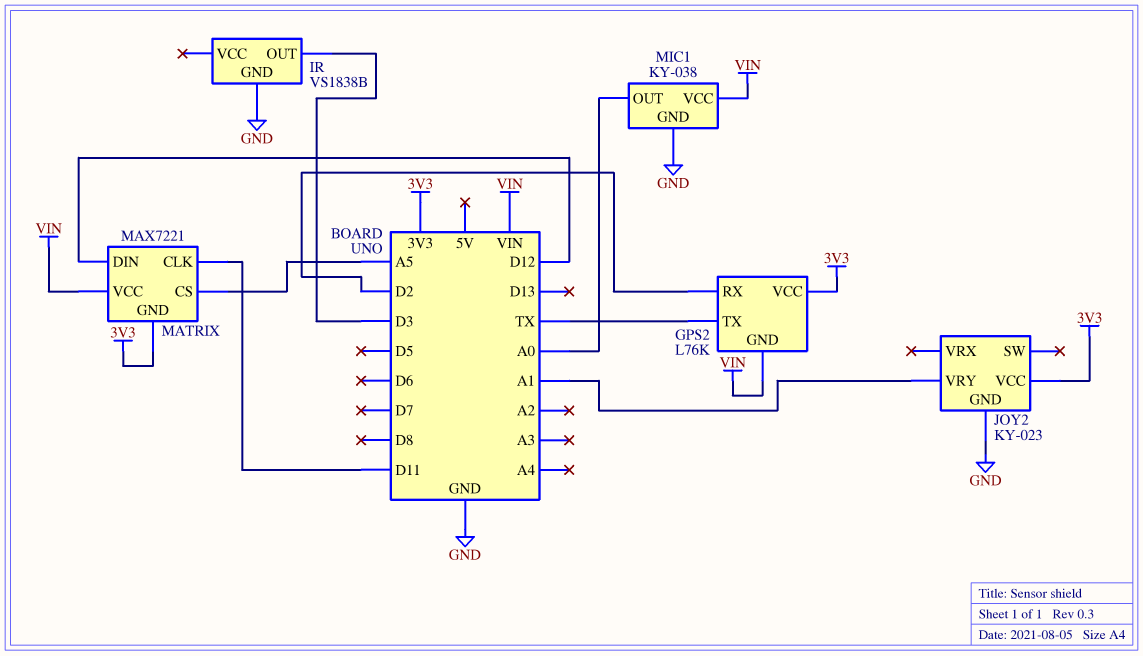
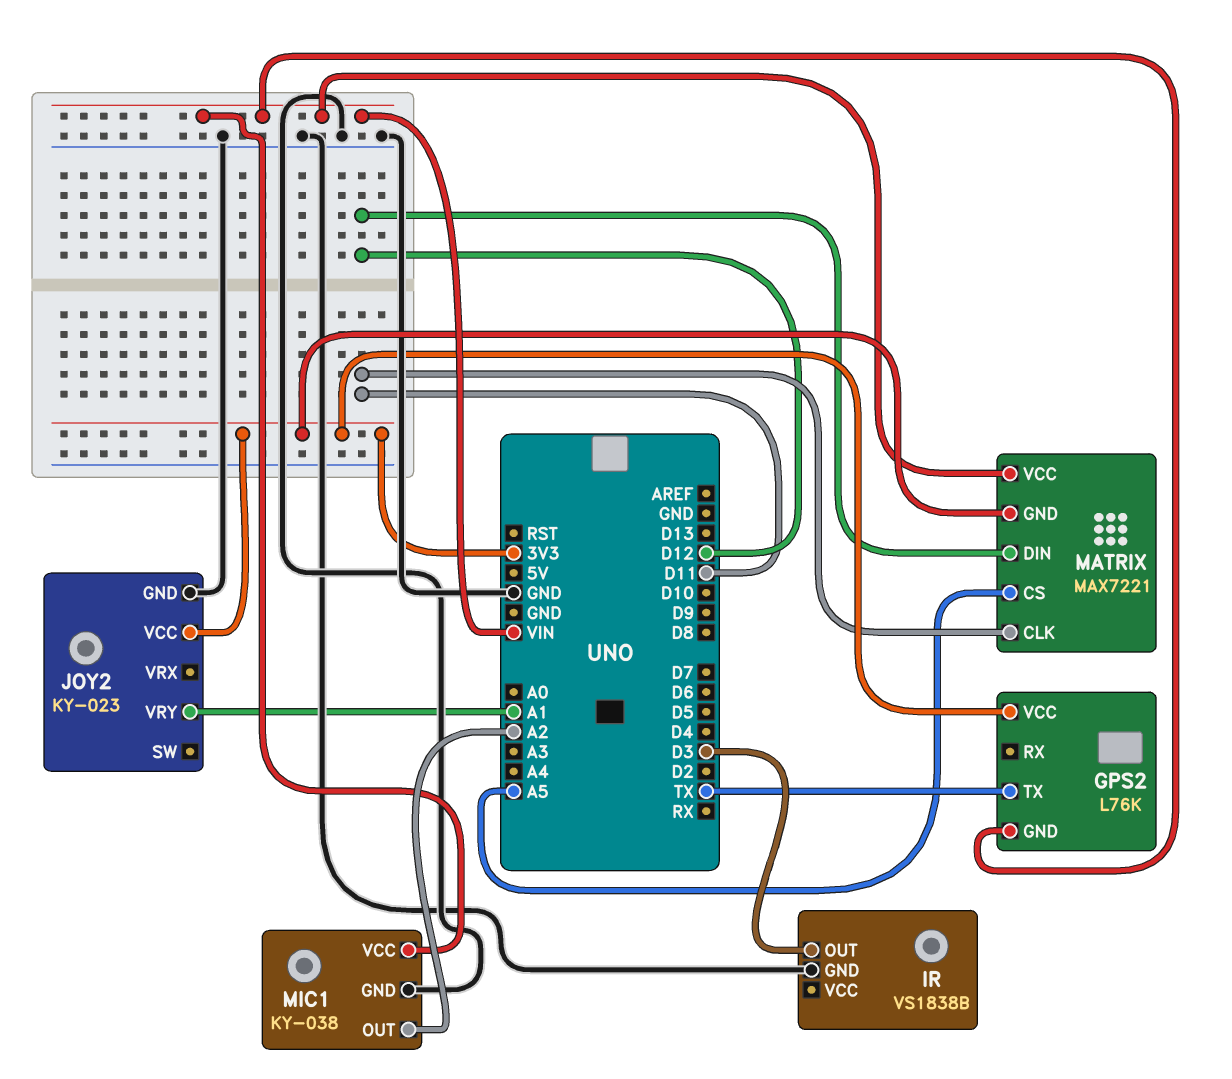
GPS2 pin RX: D2 -> none
MIC1 pin OUT: A0 -> A2

